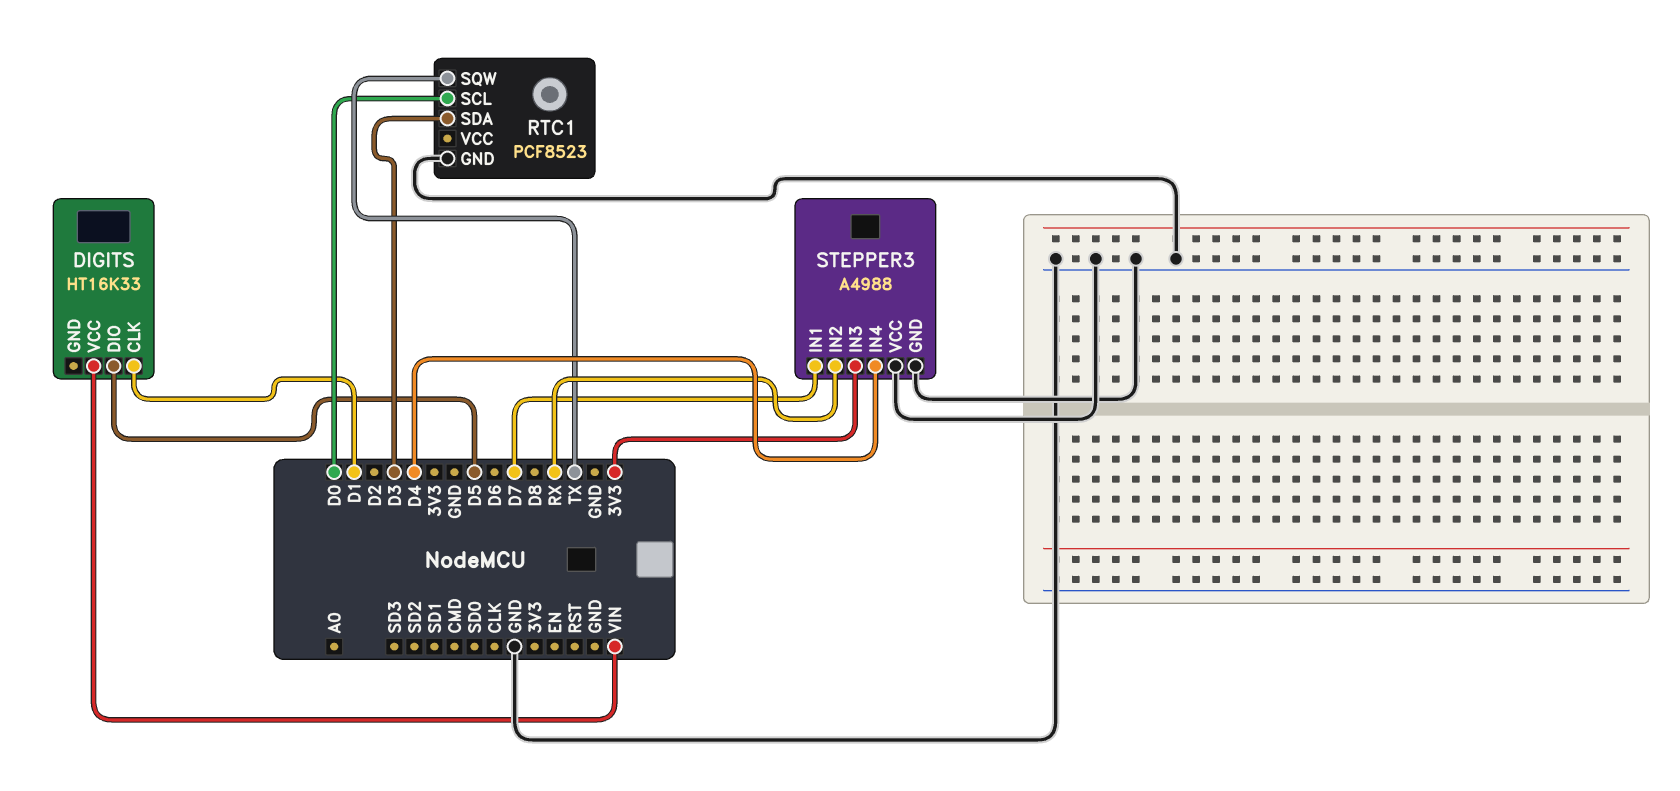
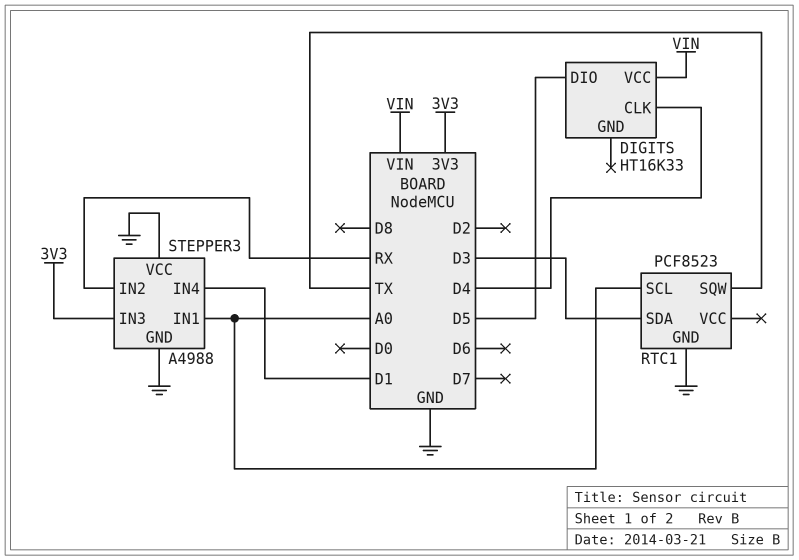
DIGITS pin CLK: D1 -> D4
RTC1 pin SCL: D0 -> A0
STEPPER3 pin IN1: D7 -> A0
STEPPER3 pin IN4: D4 -> D1

